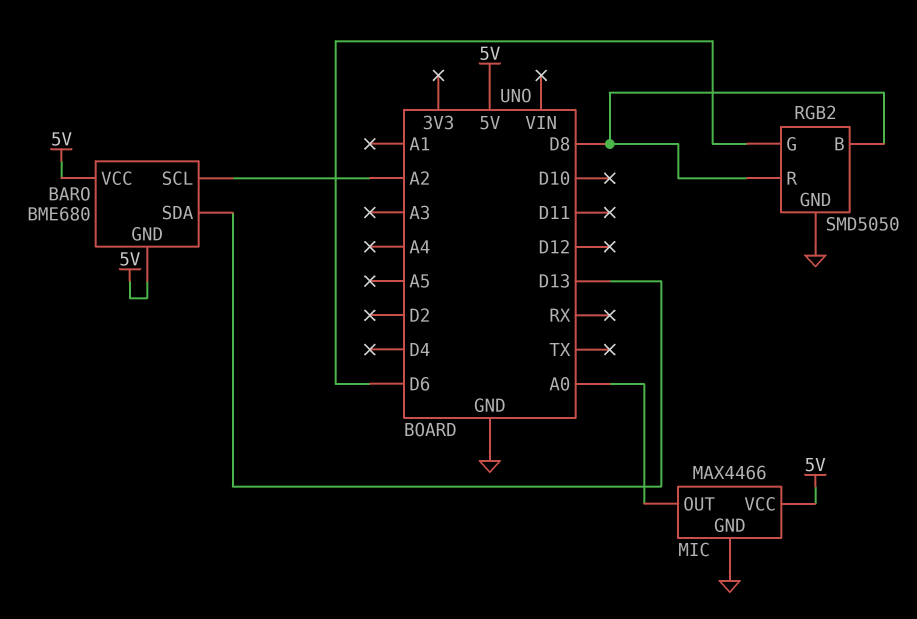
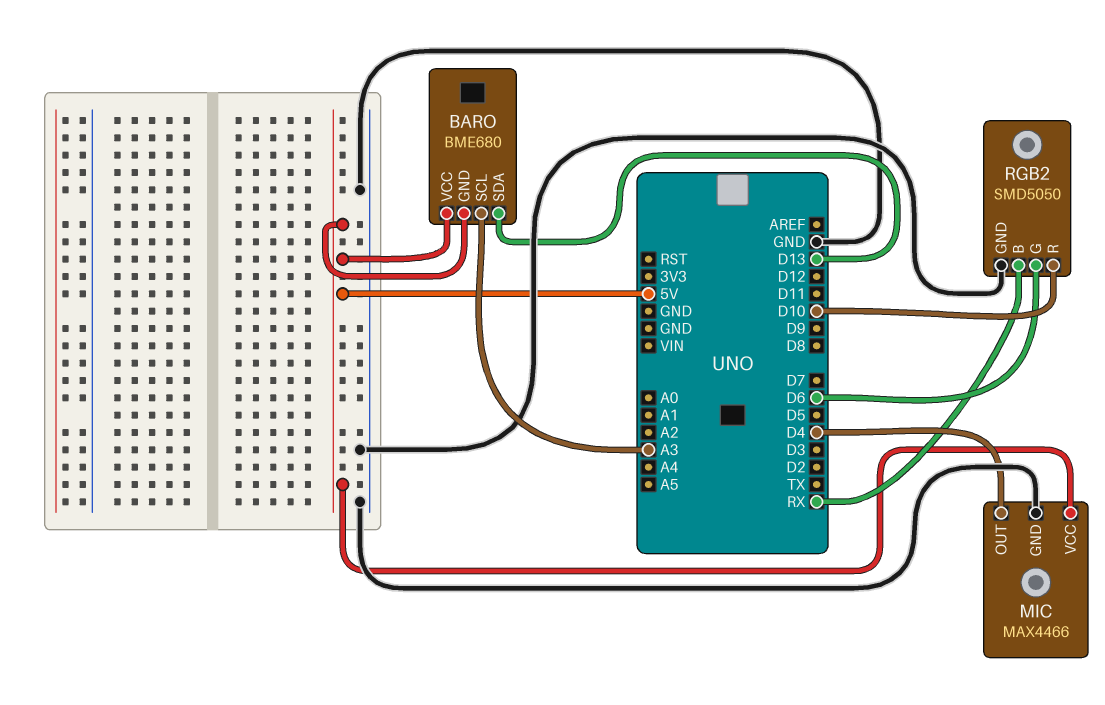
BARO pin SCL: A2 -> A3
MIC pin OUT: A0 -> D4
RGB2 pin B: D8 -> RX
RGB2 pin R: D8 -> D10

